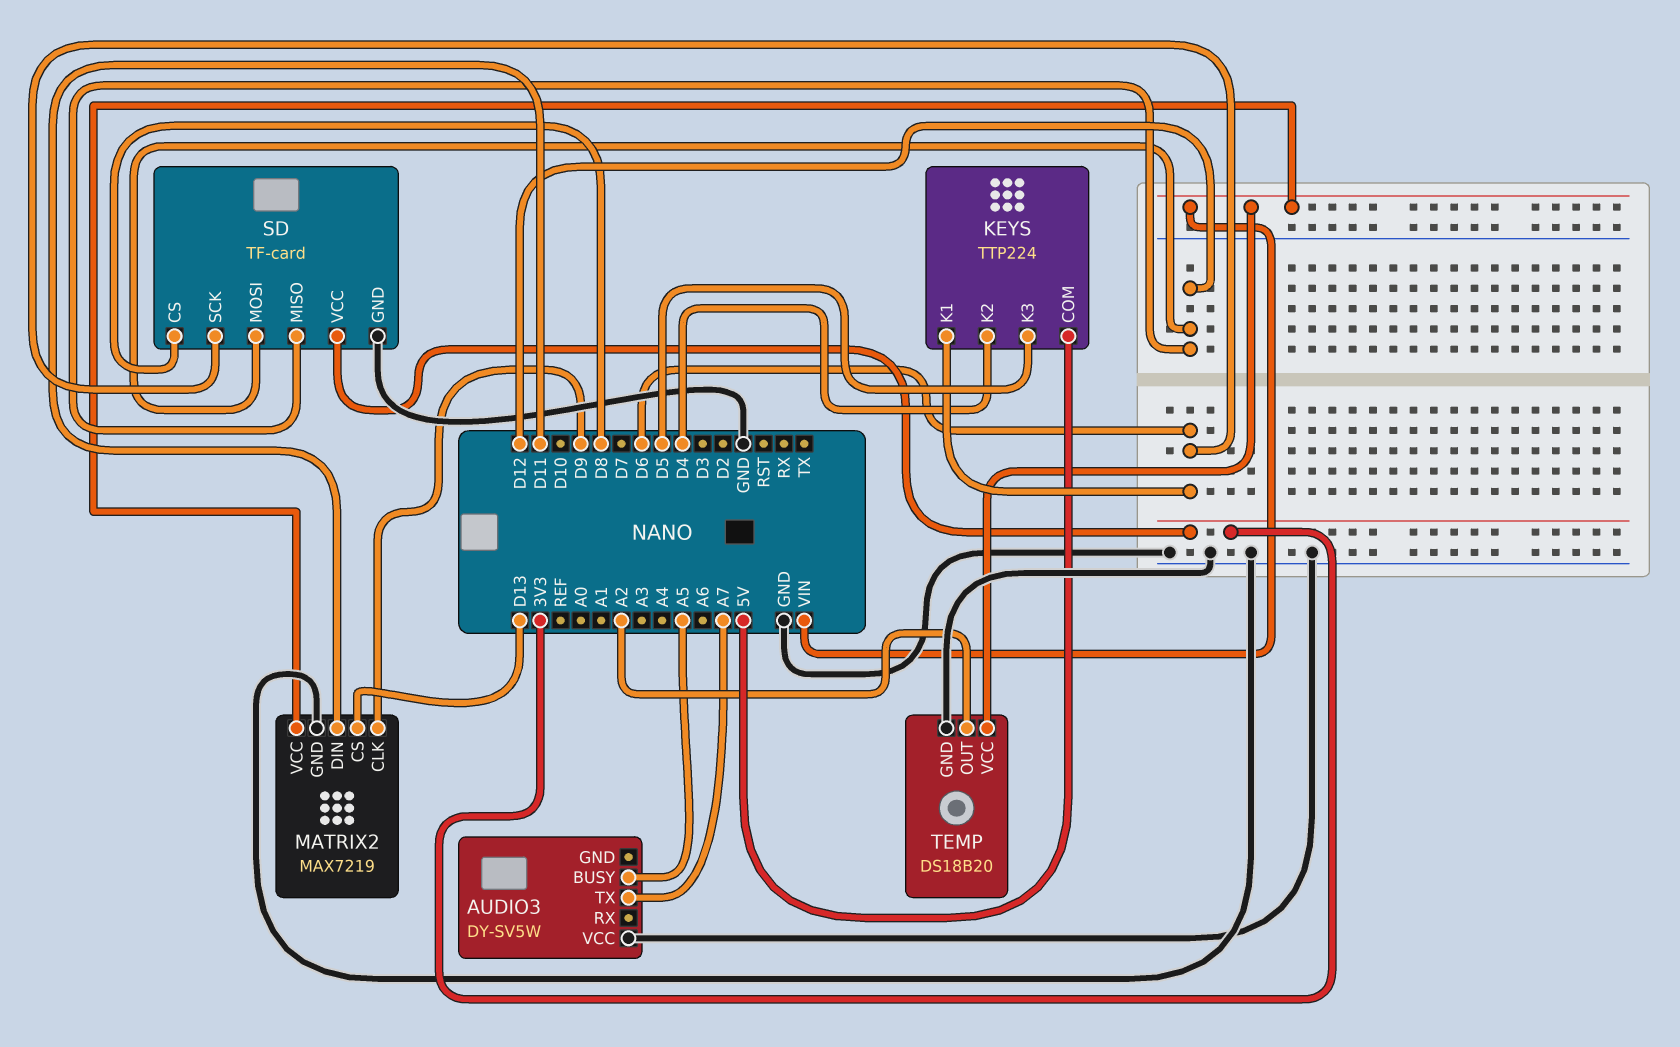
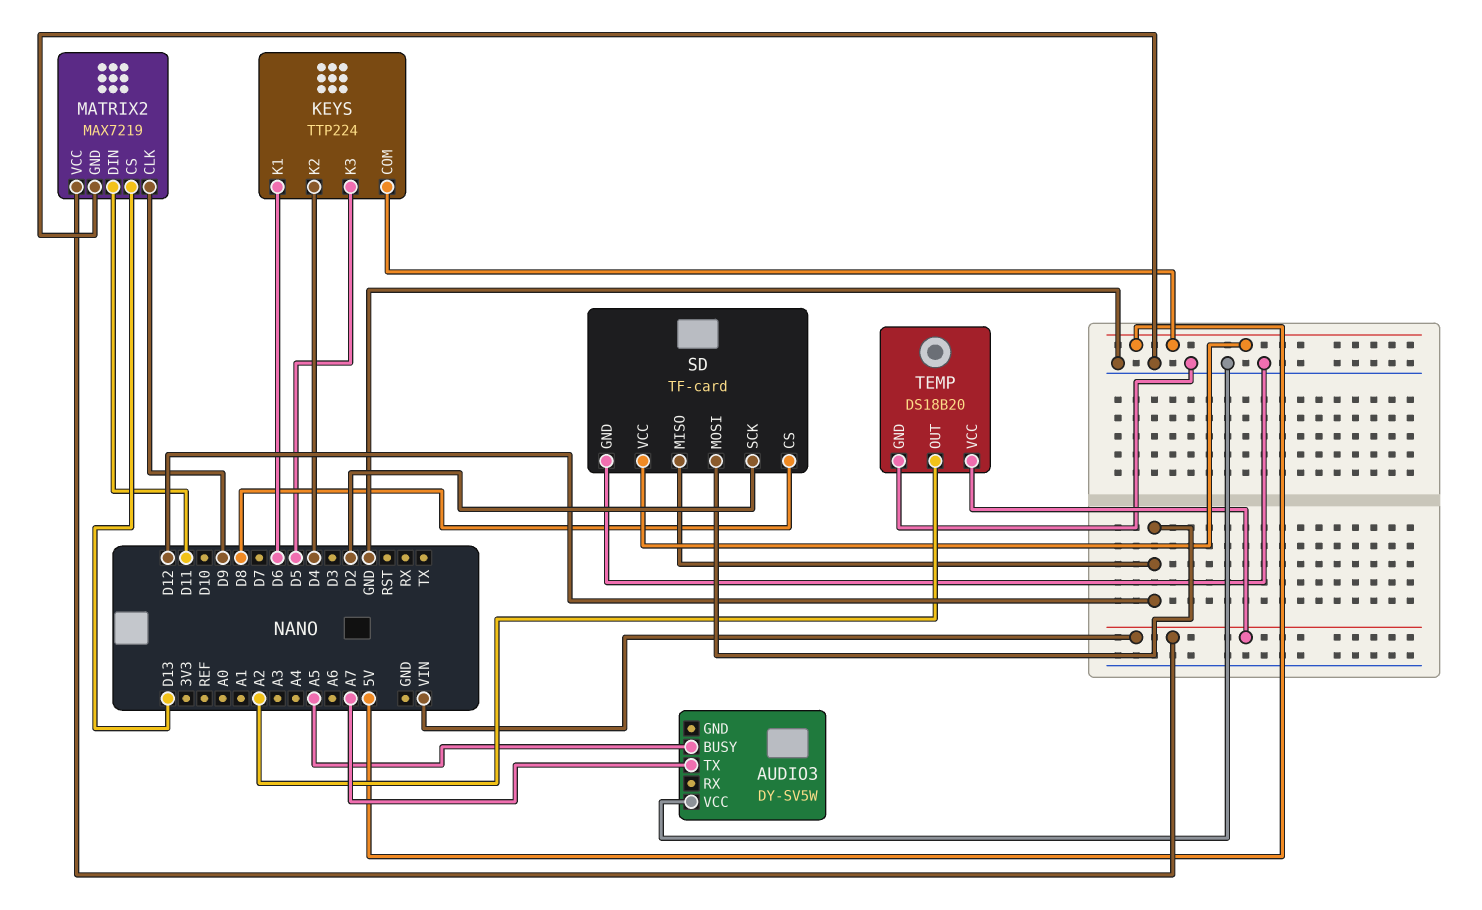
SD pin SCK: D6 -> D2
SD pin VCC: 3V3 -> 5V

